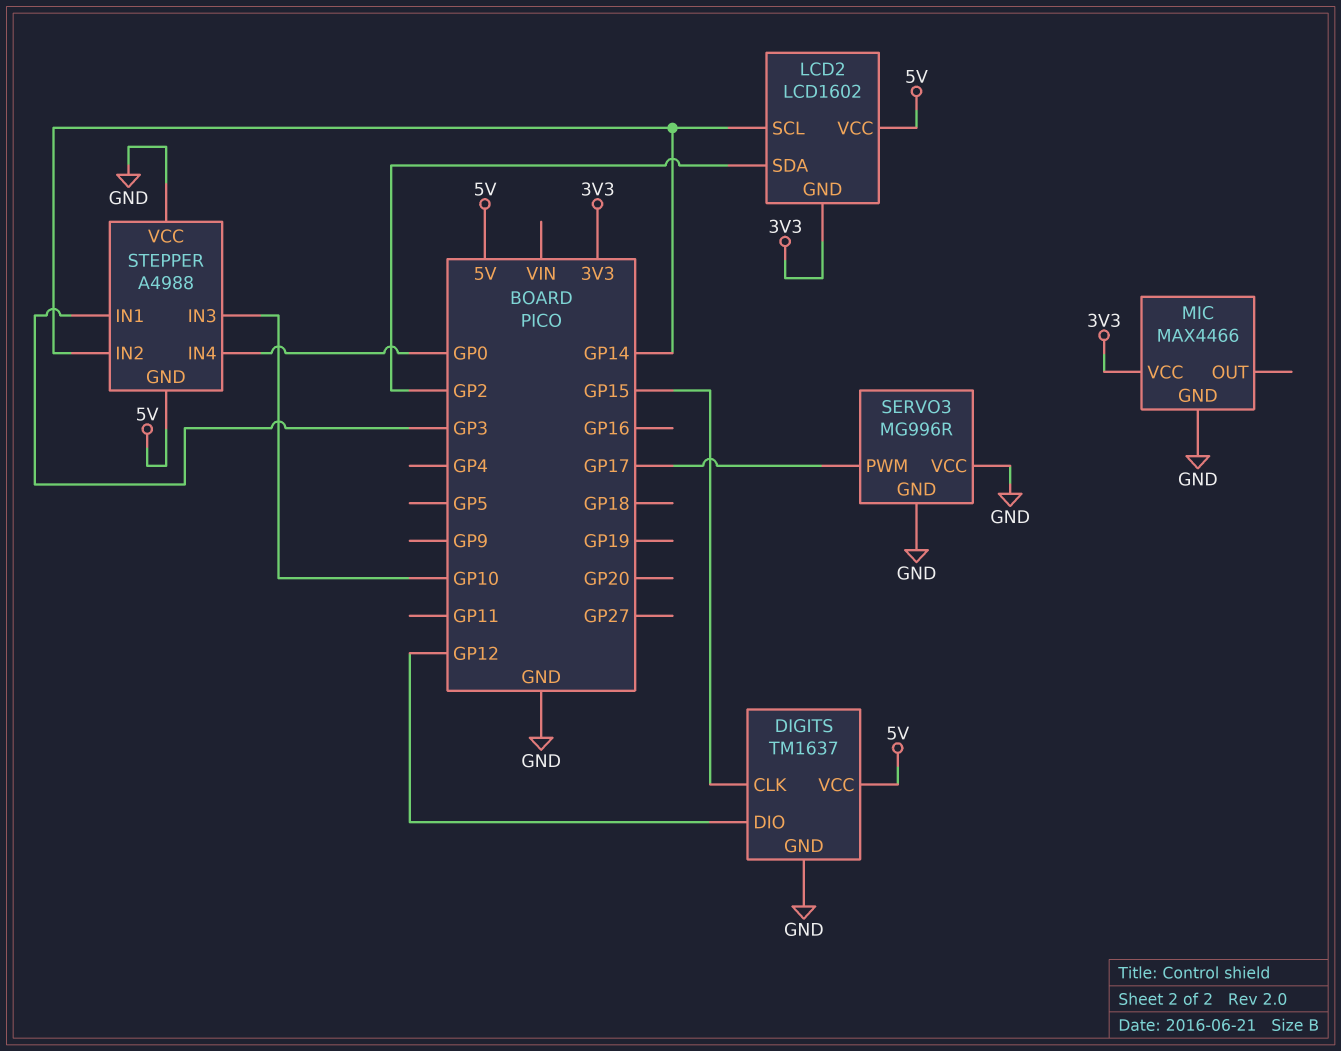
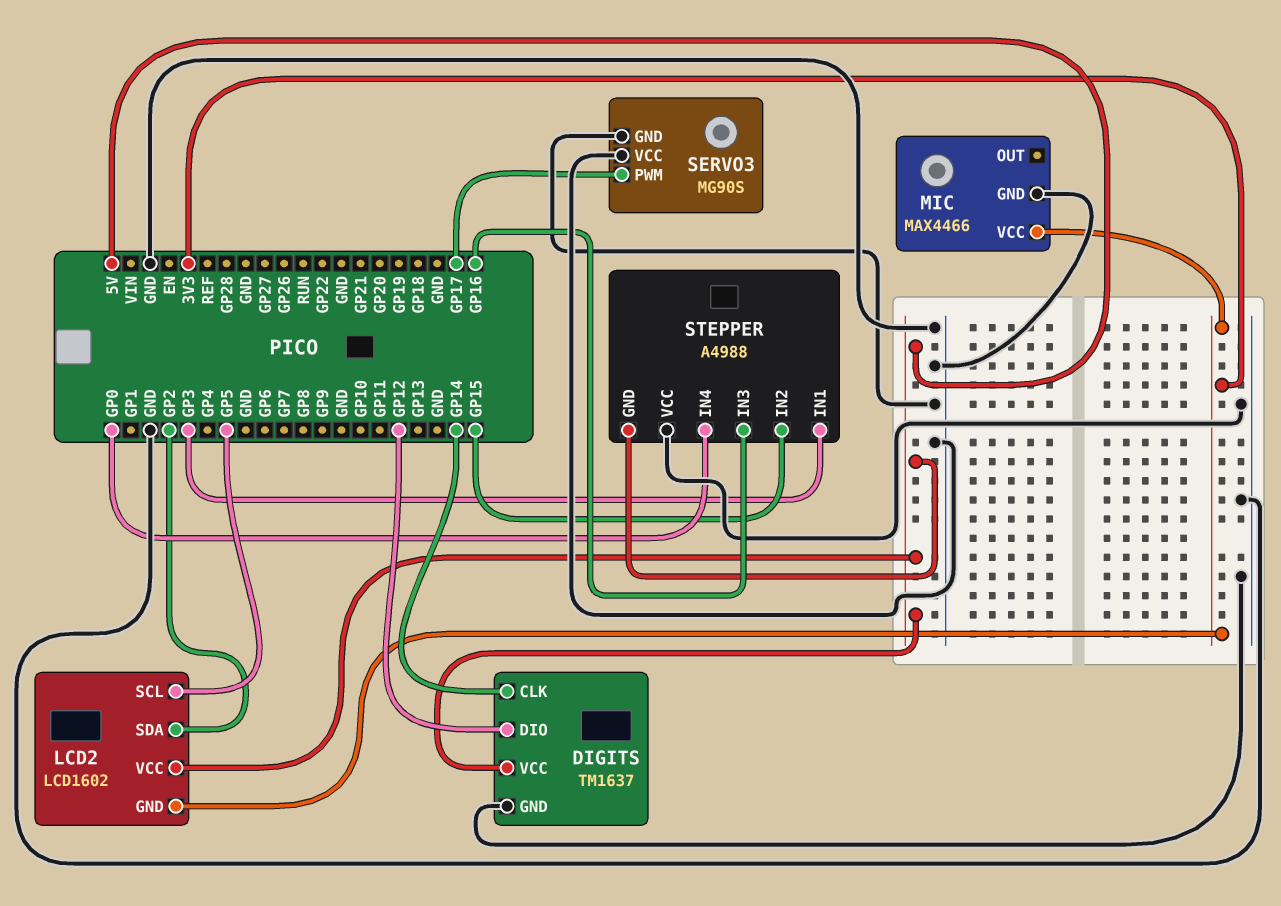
DIGITS pin CLK: GP15 -> GP14
LCD2 pin SCL: GP14 -> GP5
SERVO3: MG996R -> MG90S
STEPPER pin IN2: GP14 -> GP15
STEPPER pin IN3: GP10 -> GP16

